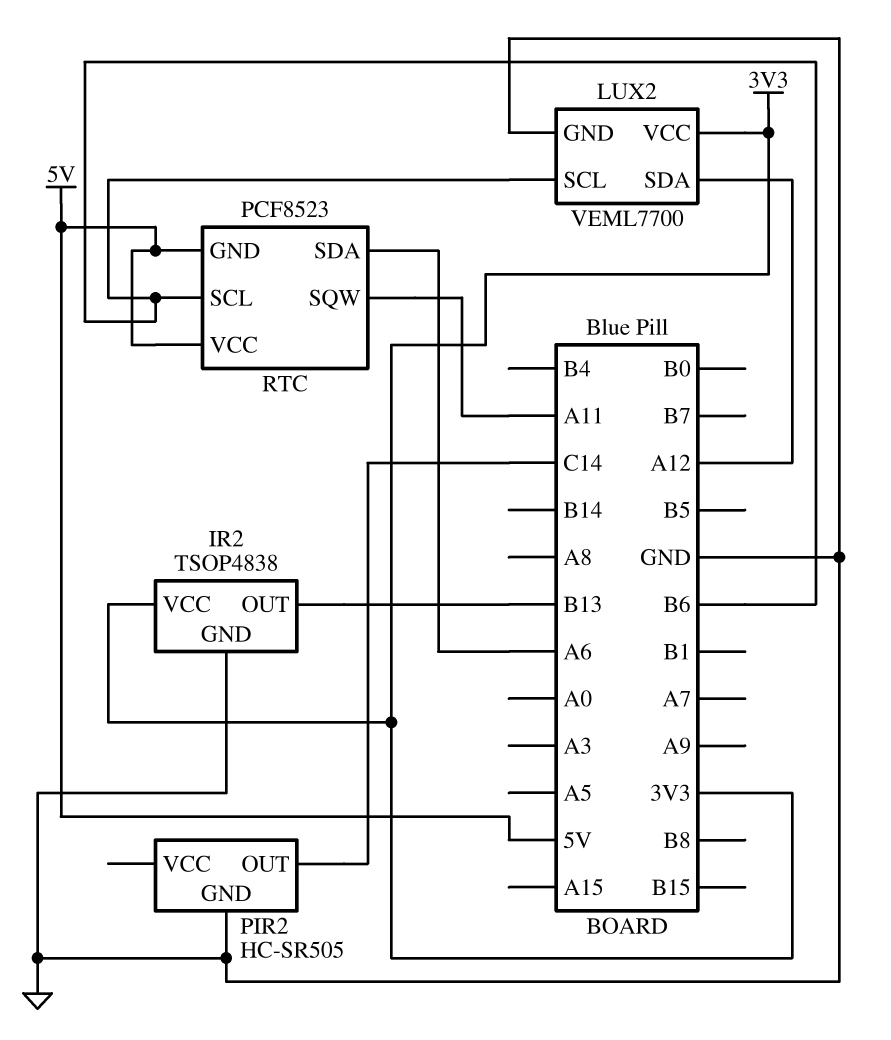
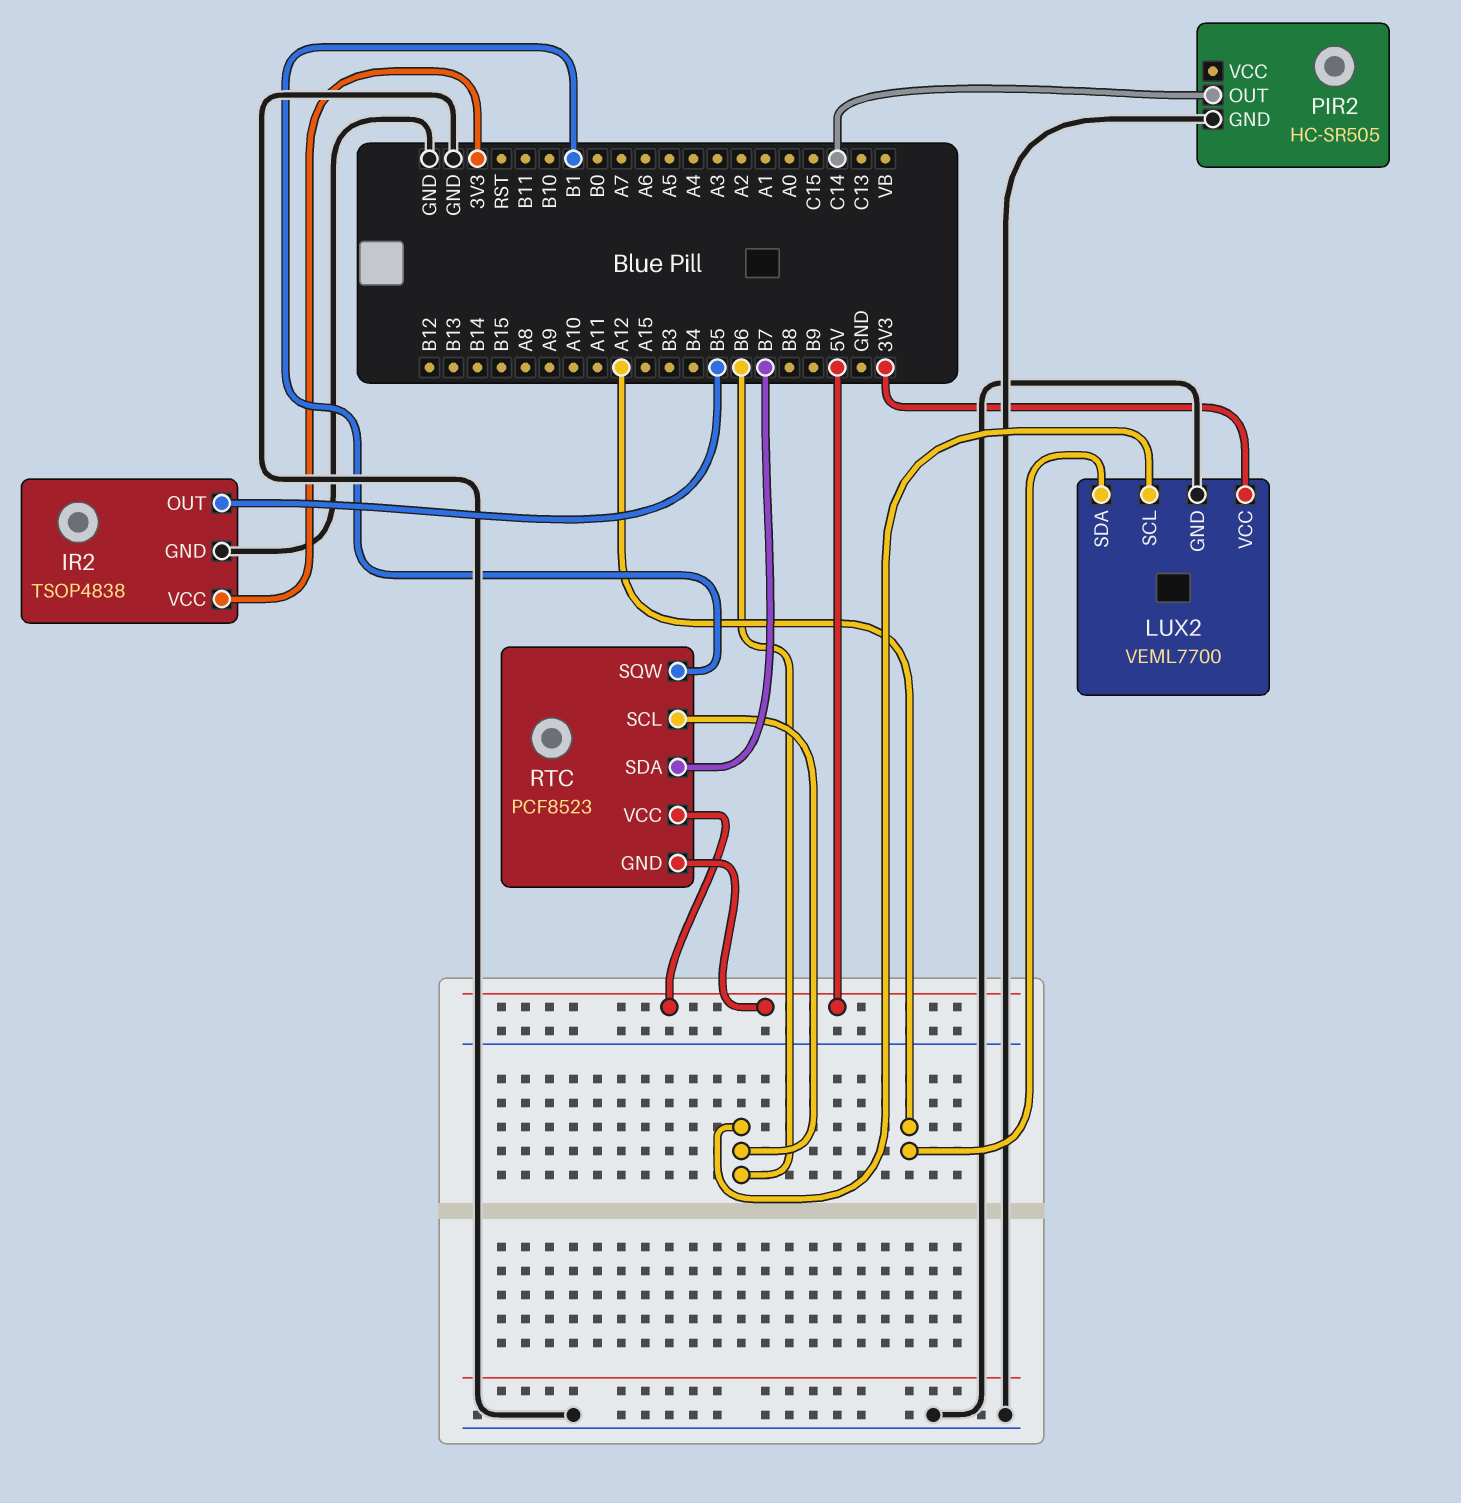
IR2 pin OUT: B13 -> B5
RTC pin SDA: A6 -> B7
RTC pin SQW: A11 -> B1

